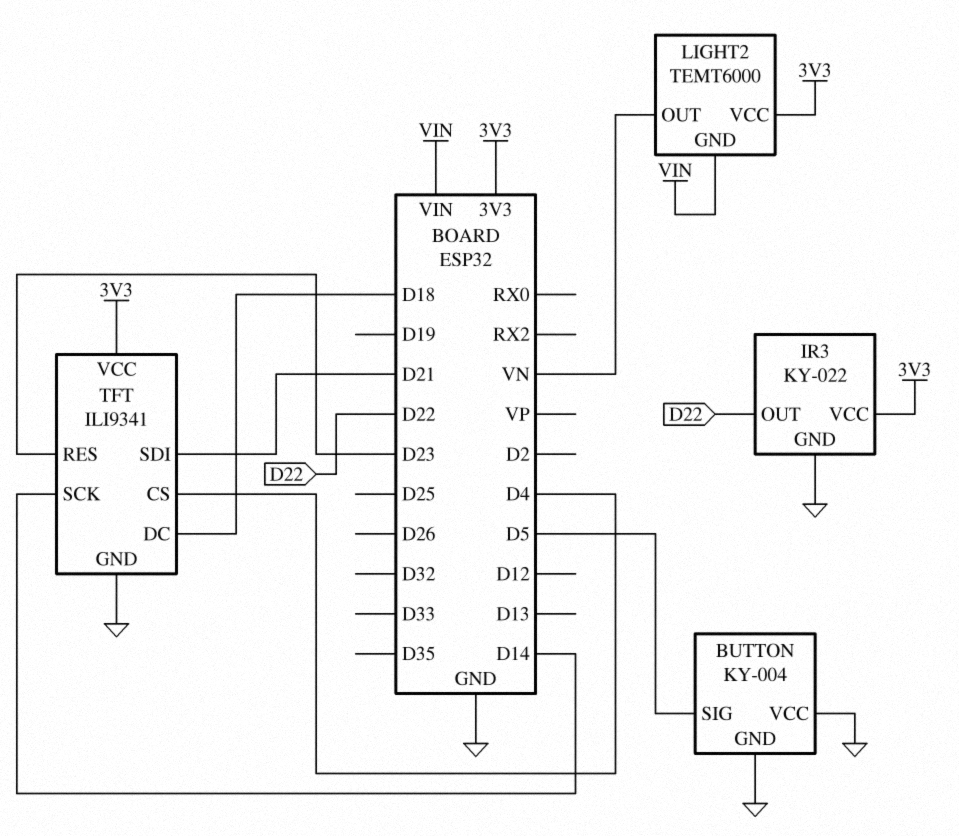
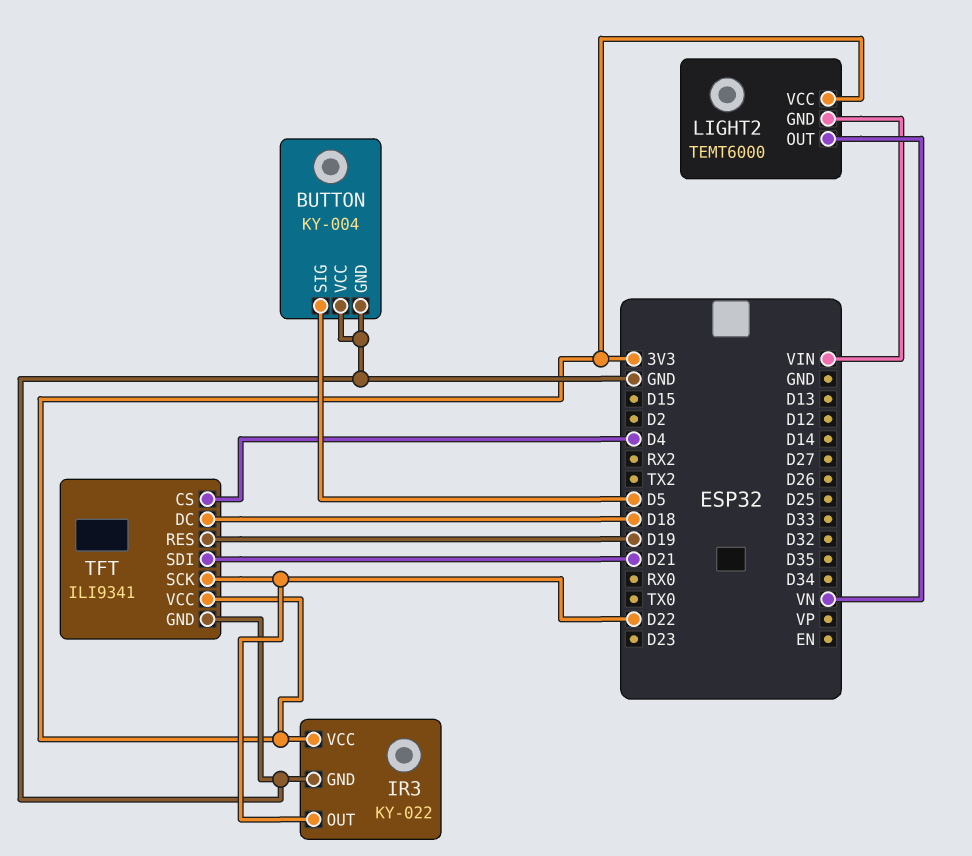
TFT pin RES: D23 -> D19
TFT pin SCK: D14 -> D22

